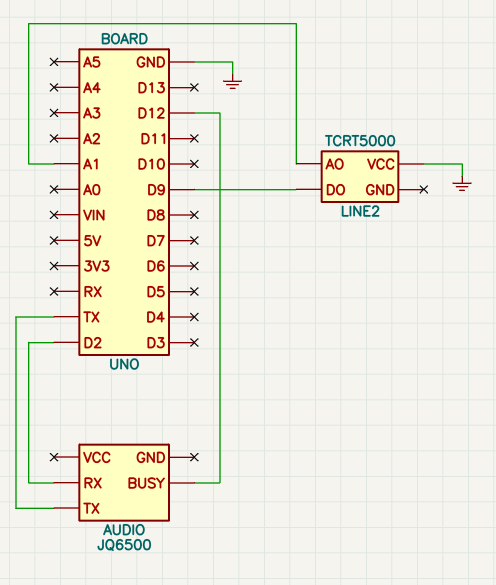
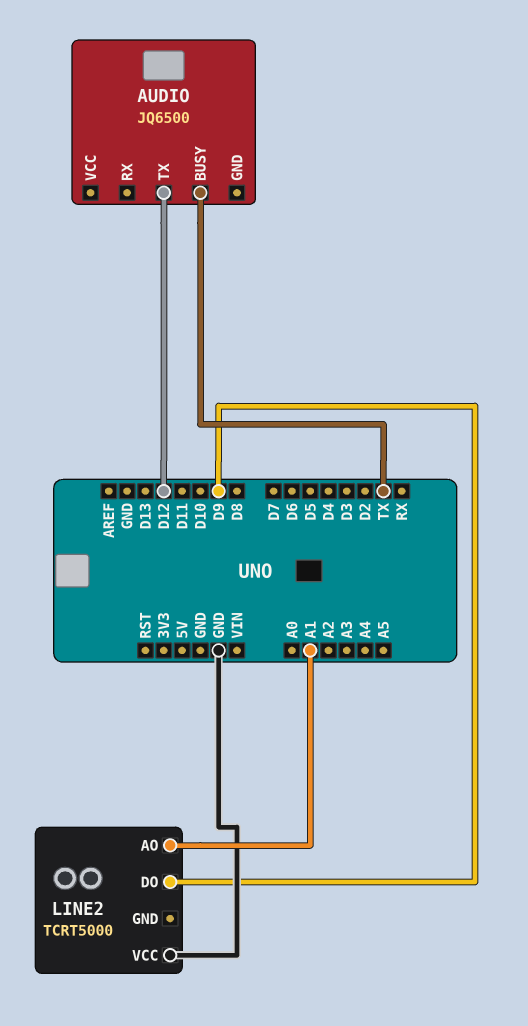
AUDIO pin BUSY: D12 -> TX
AUDIO pin RX: D2 -> none
AUDIO pin TX: TX -> D12

